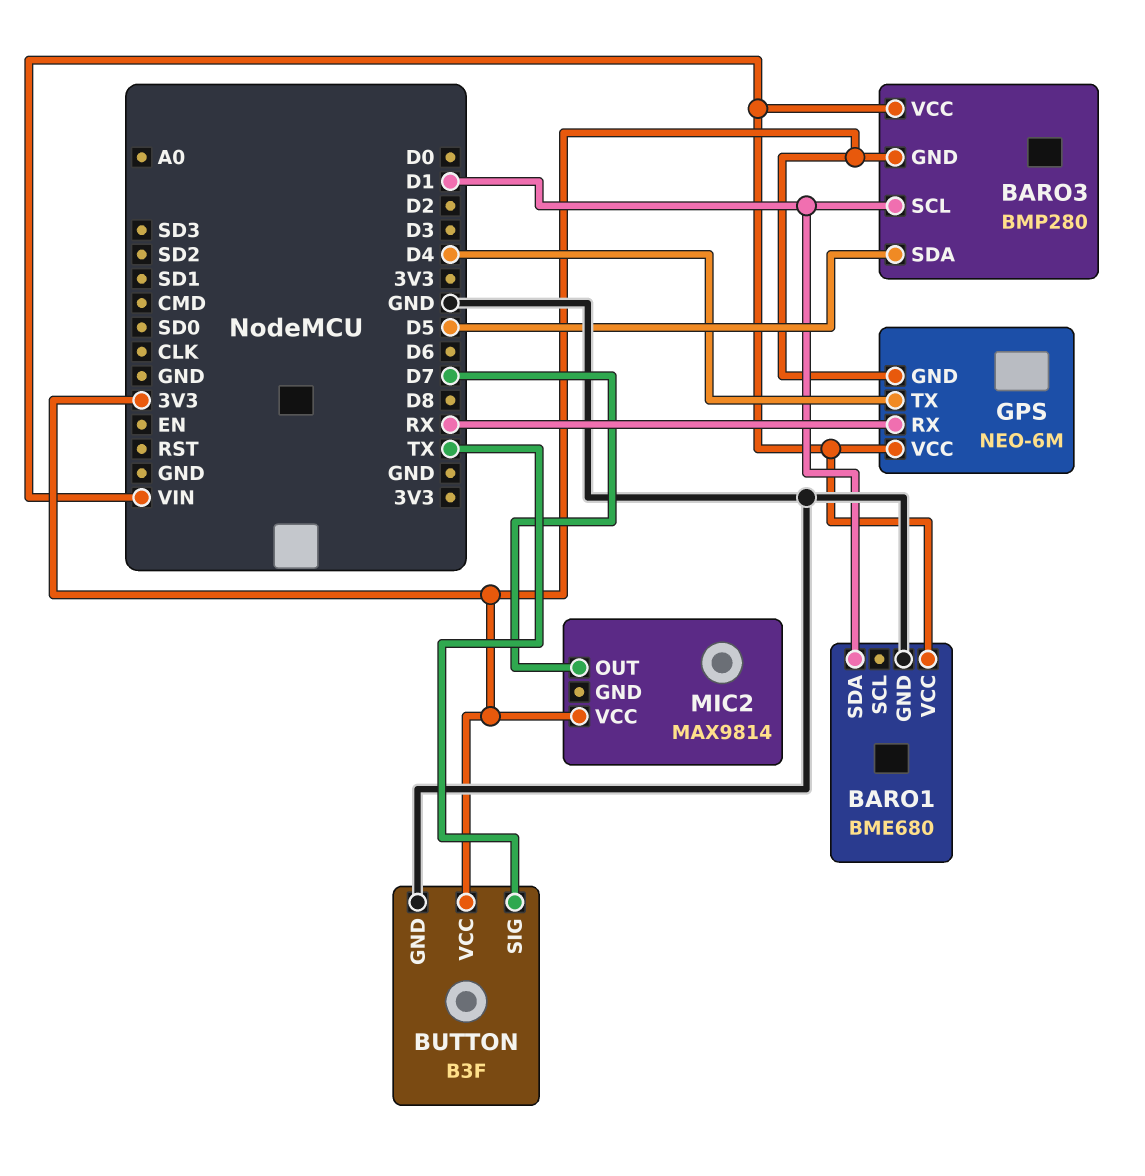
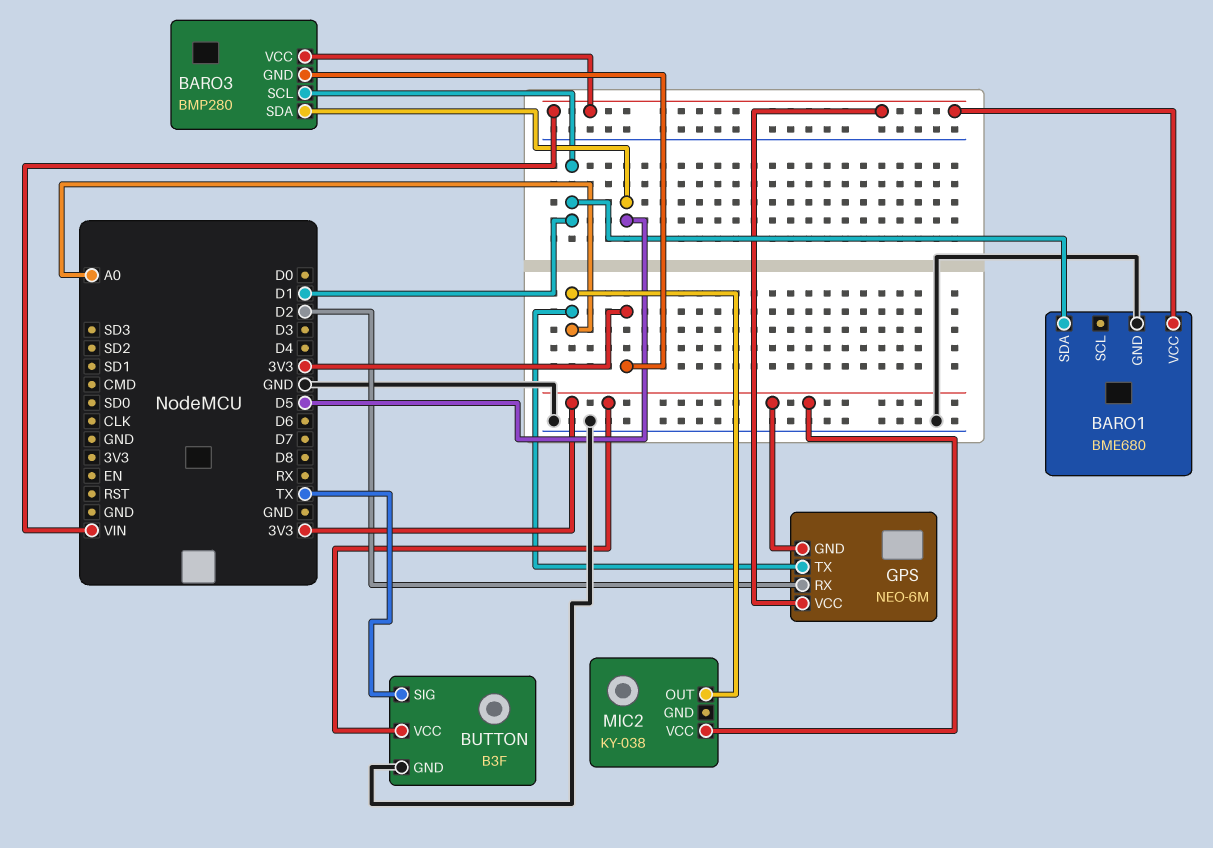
GPS pin RX: RX -> D2
GPS pin TX: D4 -> A0
MIC2: MAX9814 -> KY-038
MIC2 pin OUT: D7 -> A0

